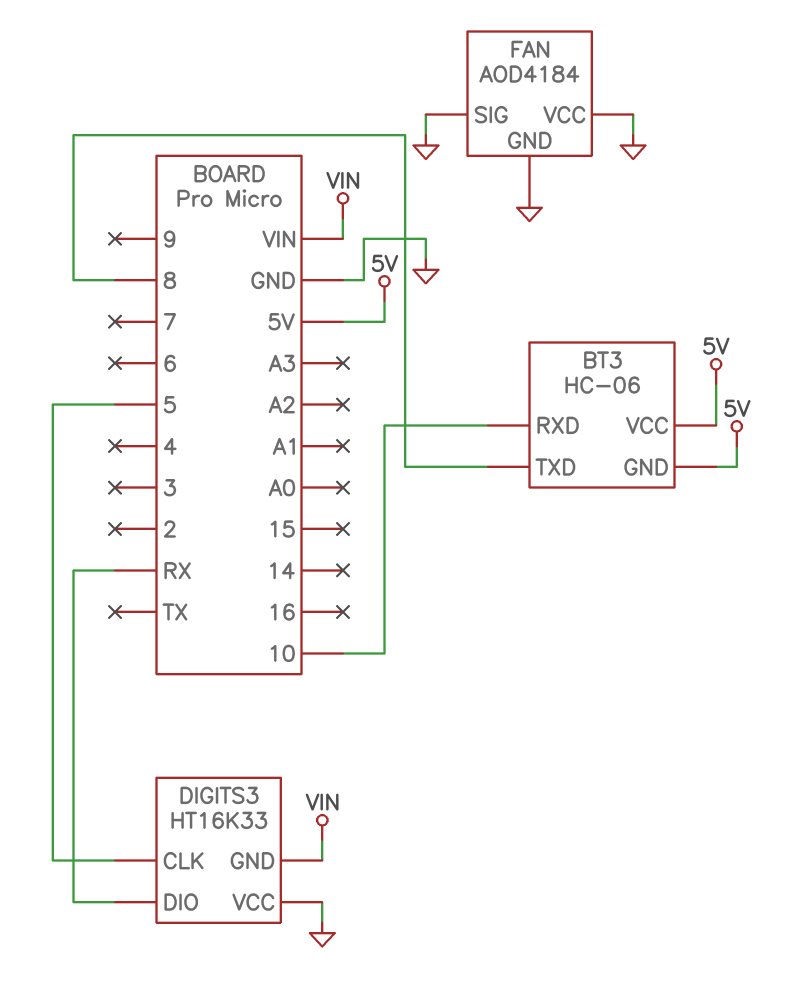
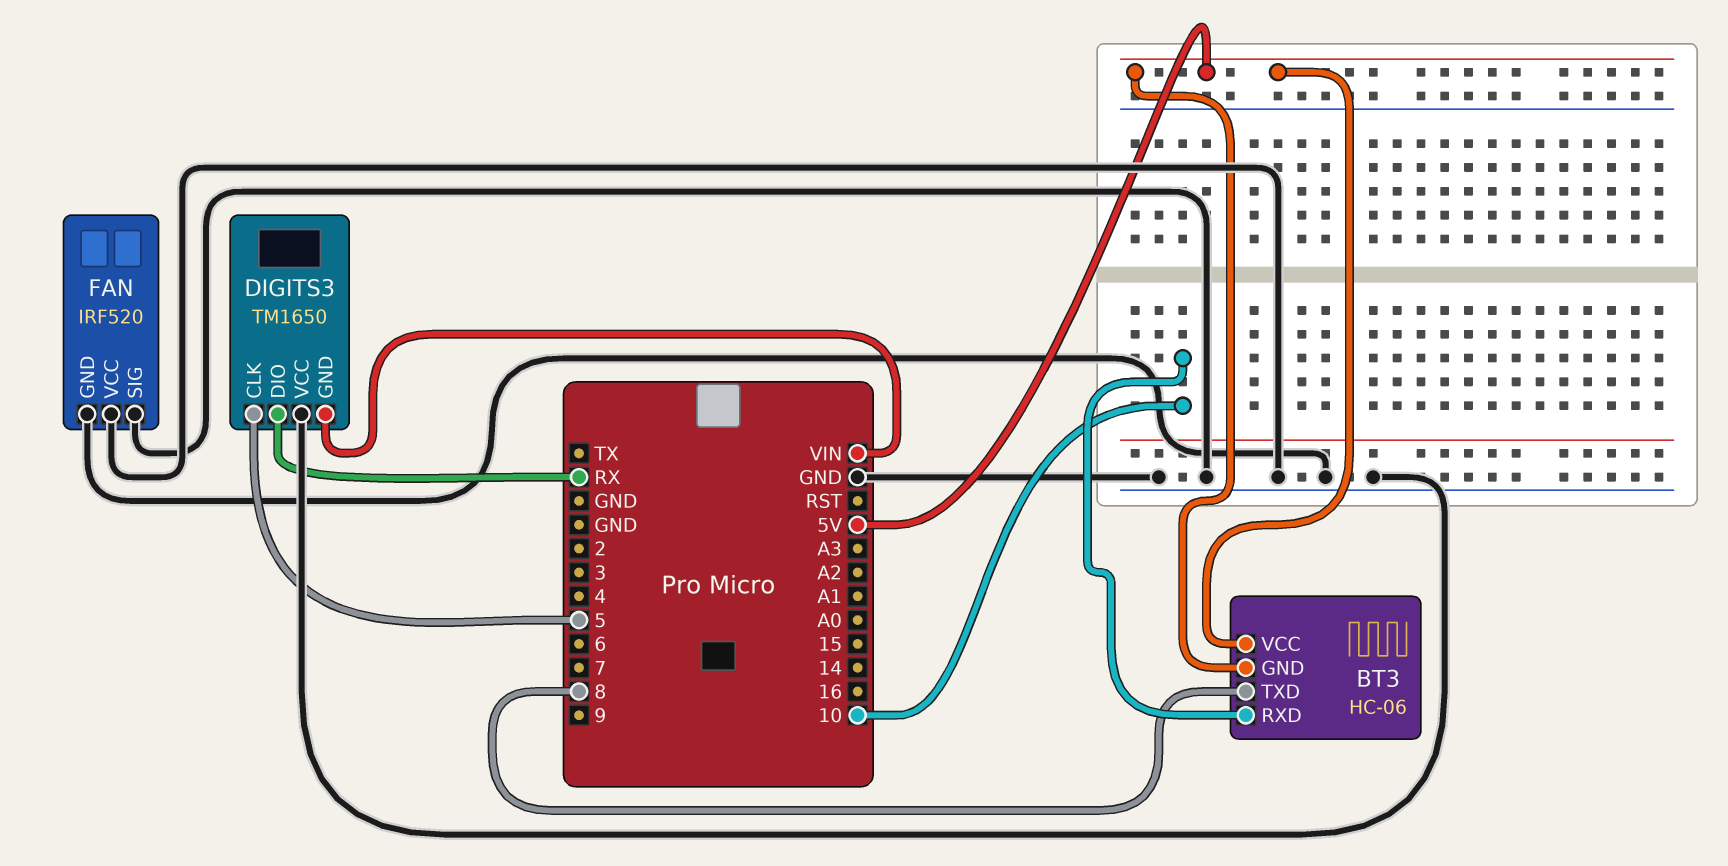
DIGITS3: HT16K33 -> TM1650
FAN: AOD4184 -> IRF520

